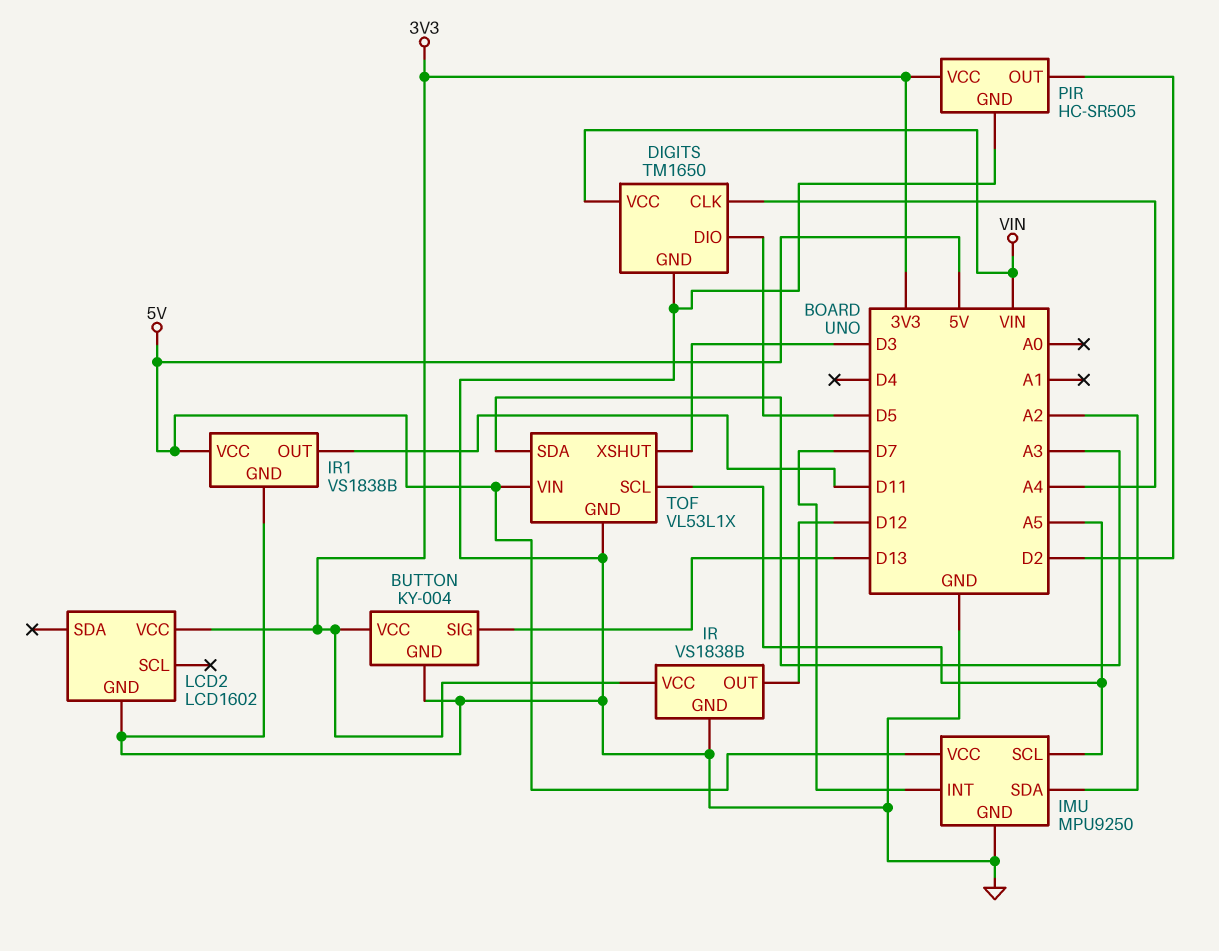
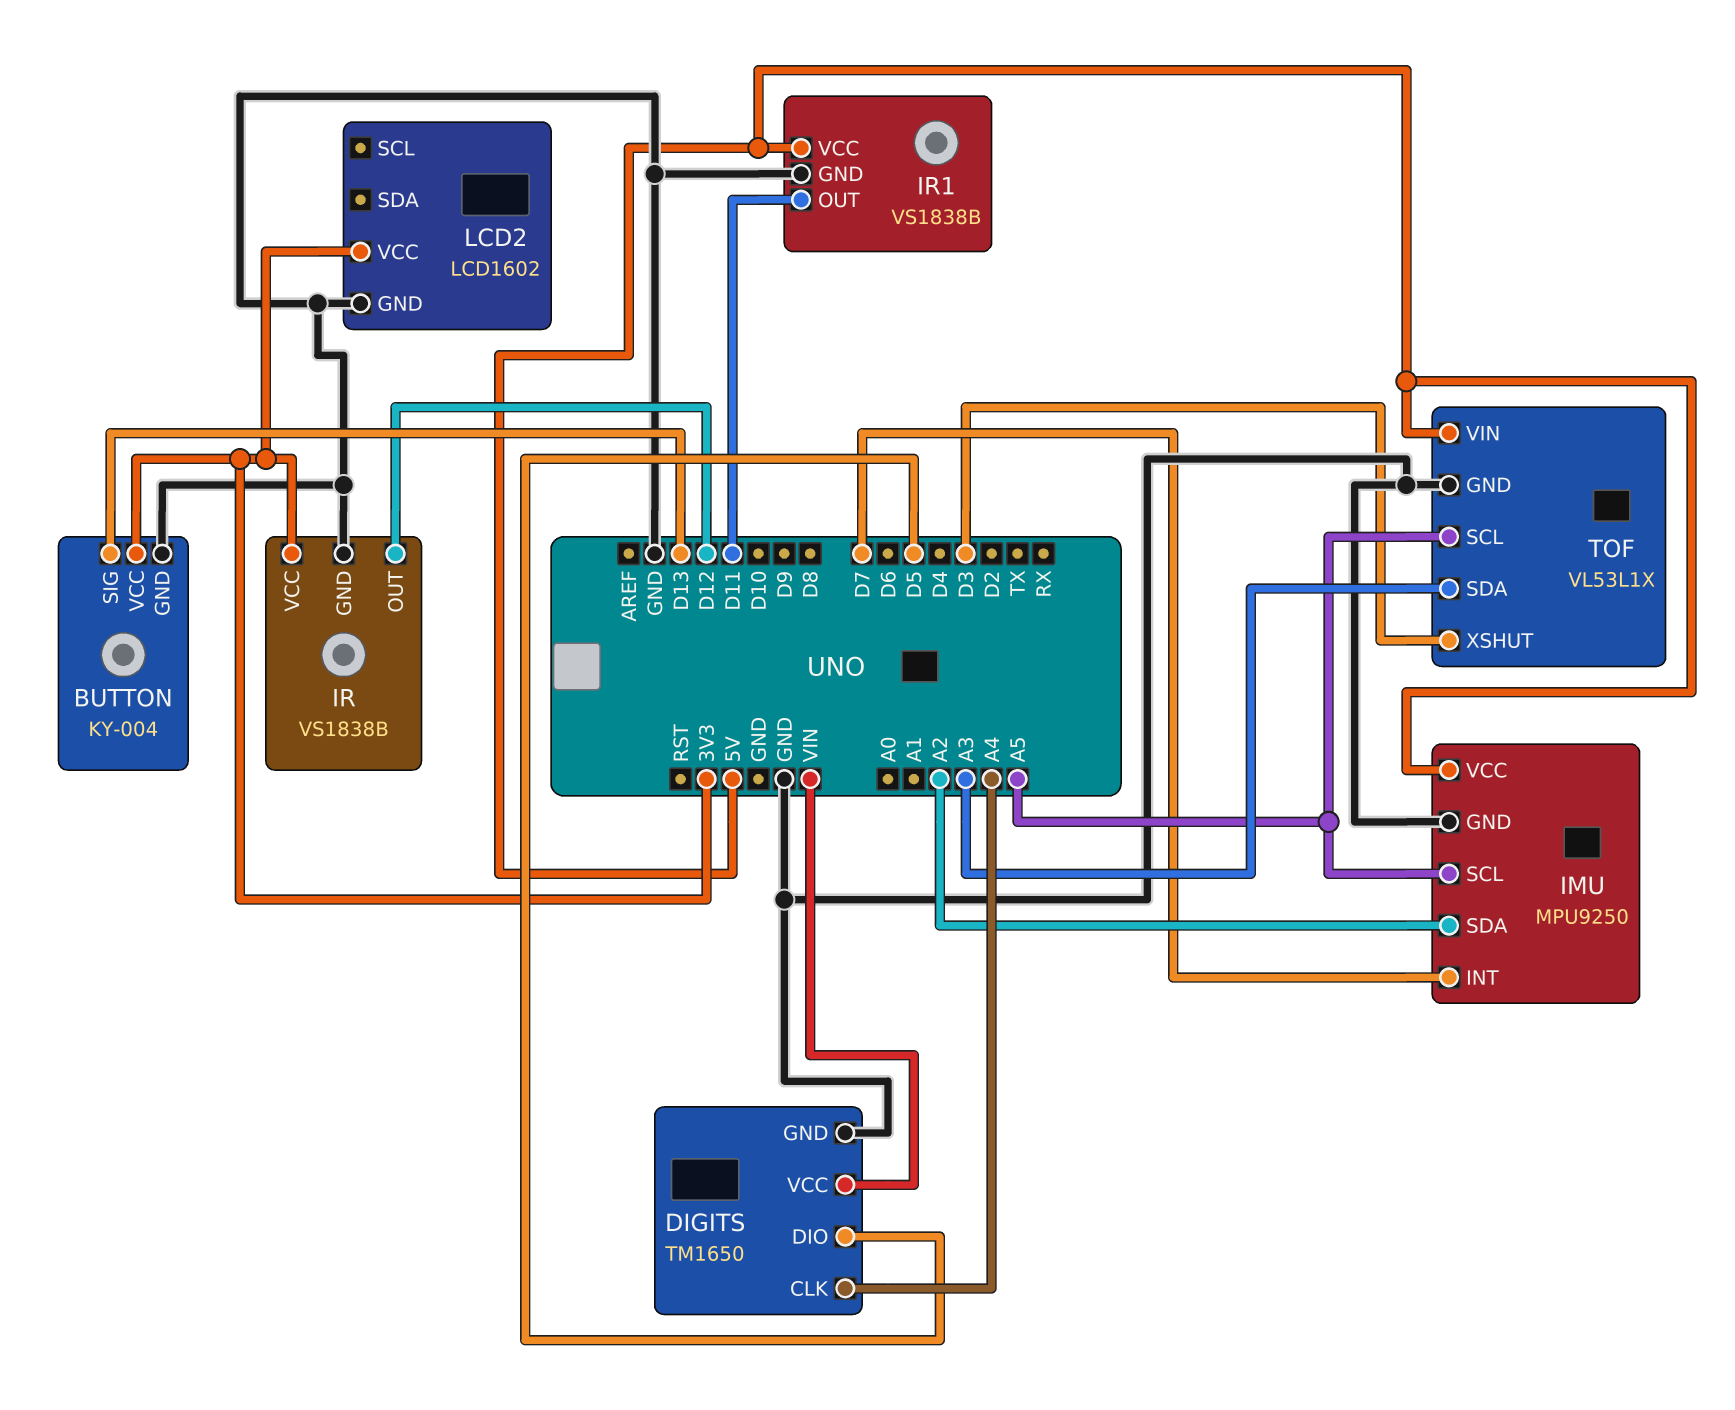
PIR: HC-SR505 -> none
PIR pin GND: GND -> none
PIR pin OUT: D2 -> none
PIR pin VCC: 3V3 -> none

